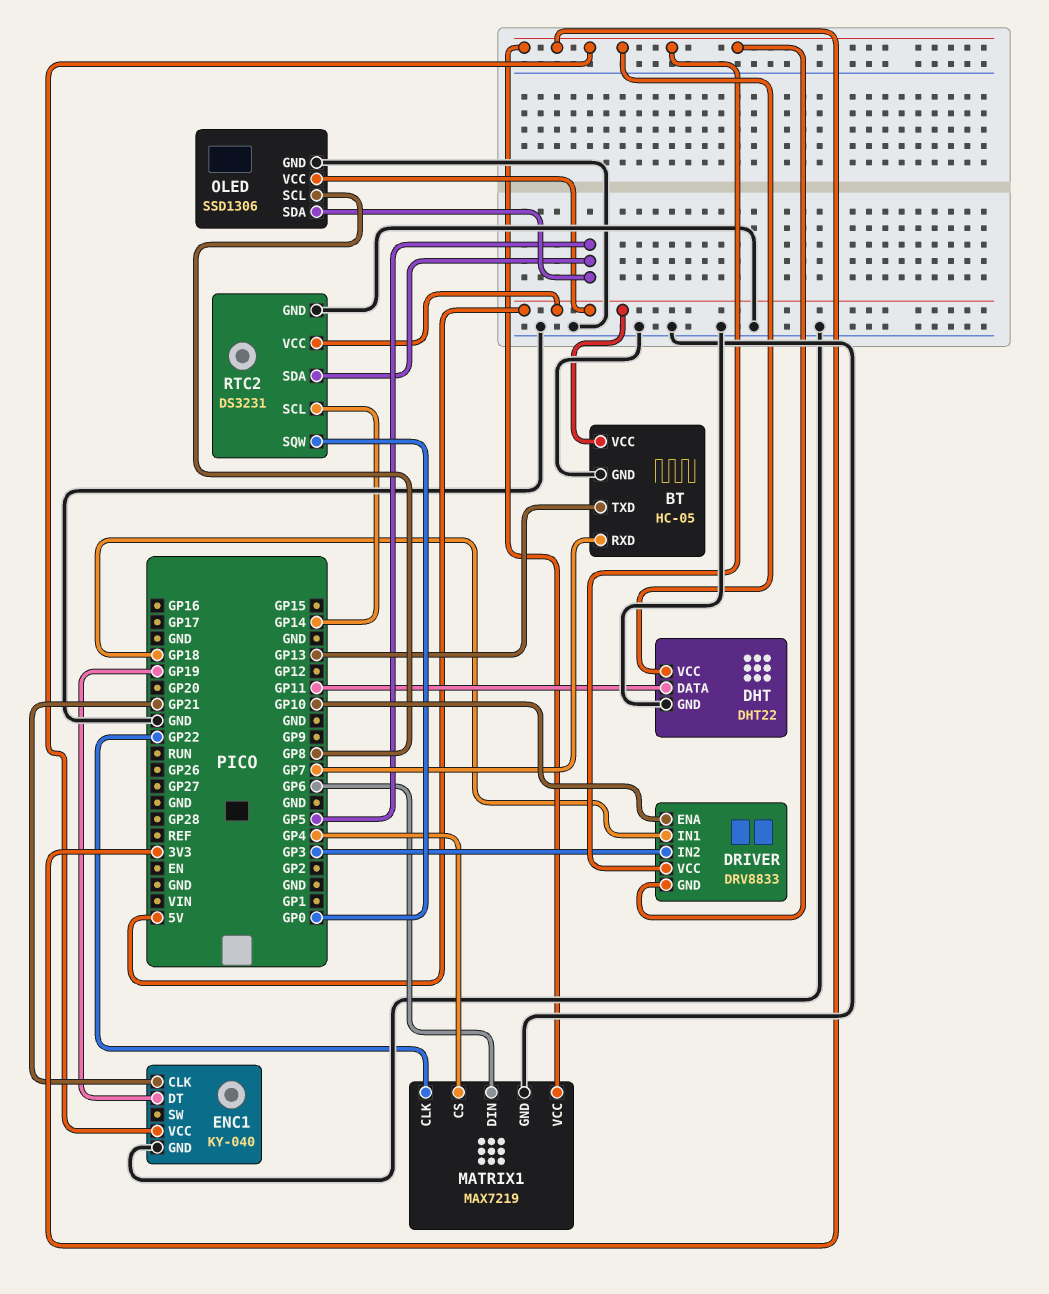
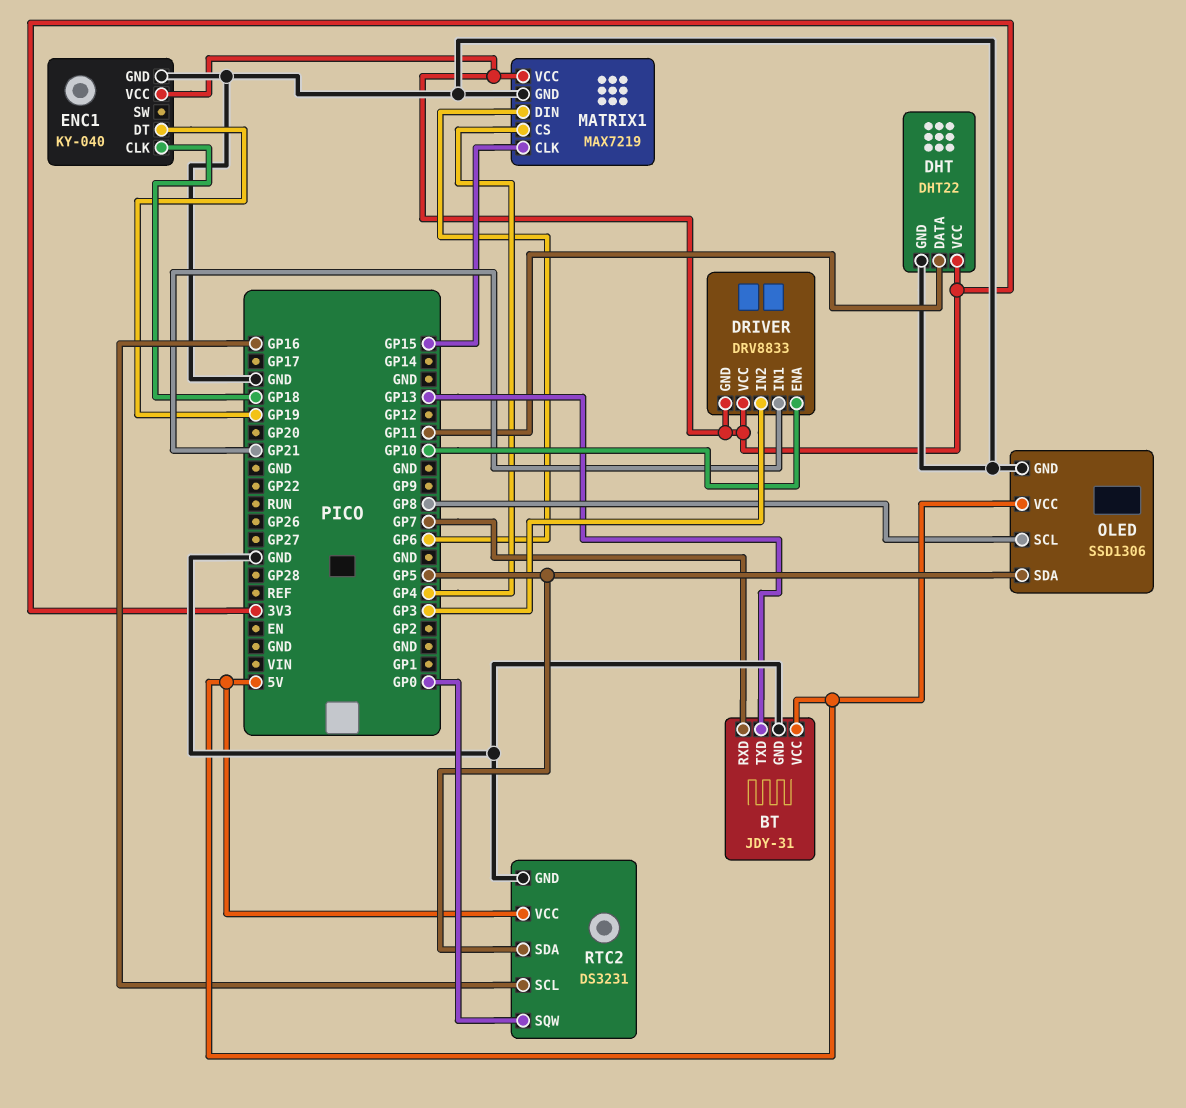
BT: HC-05 -> JDY-31
DRIVER pin IN1: GP18 -> GP21
ENC1 pin CLK: GP21 -> GP18
MATRIX1 pin CLK: GP22 -> GP15
RTC2 pin SCL: GP14 -> GP16

